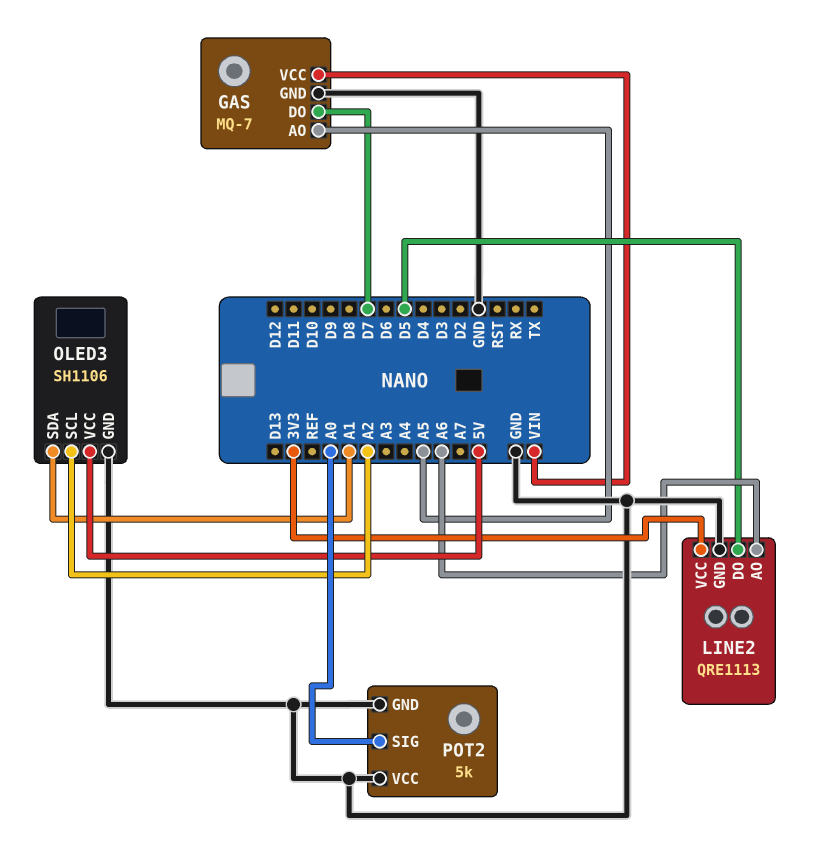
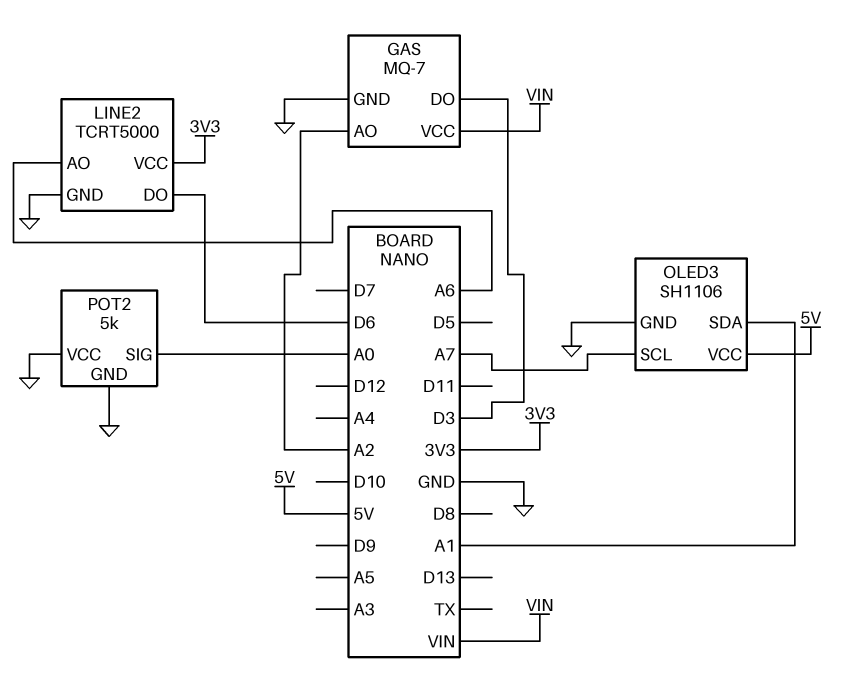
GAS pin AO: A5 -> A2
GAS pin DO: D7 -> D3
LINE2: QRE1113 -> TCRT5000
LINE2 pin DO: D5 -> D6
OLED3 pin SCL: A2 -> A7

